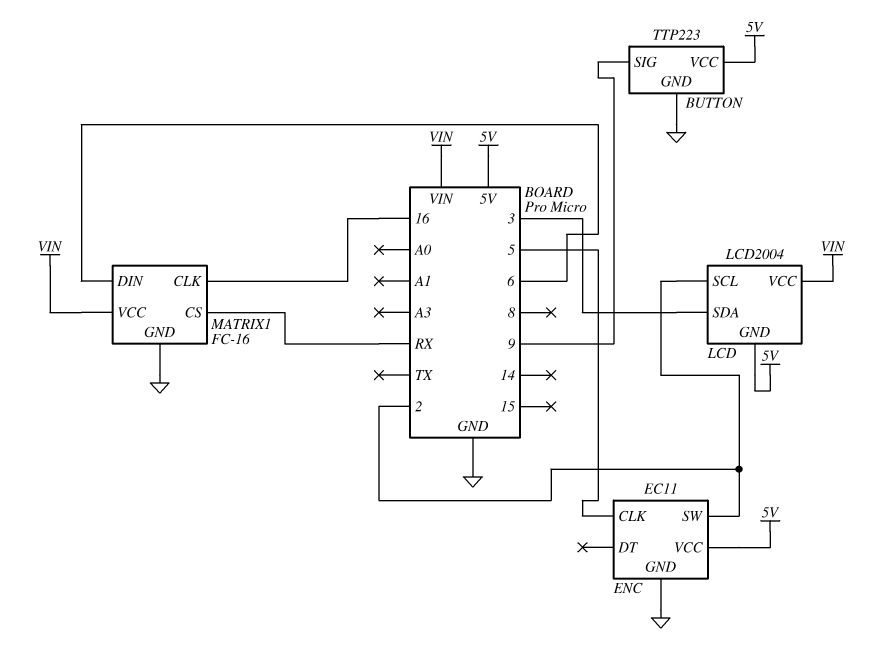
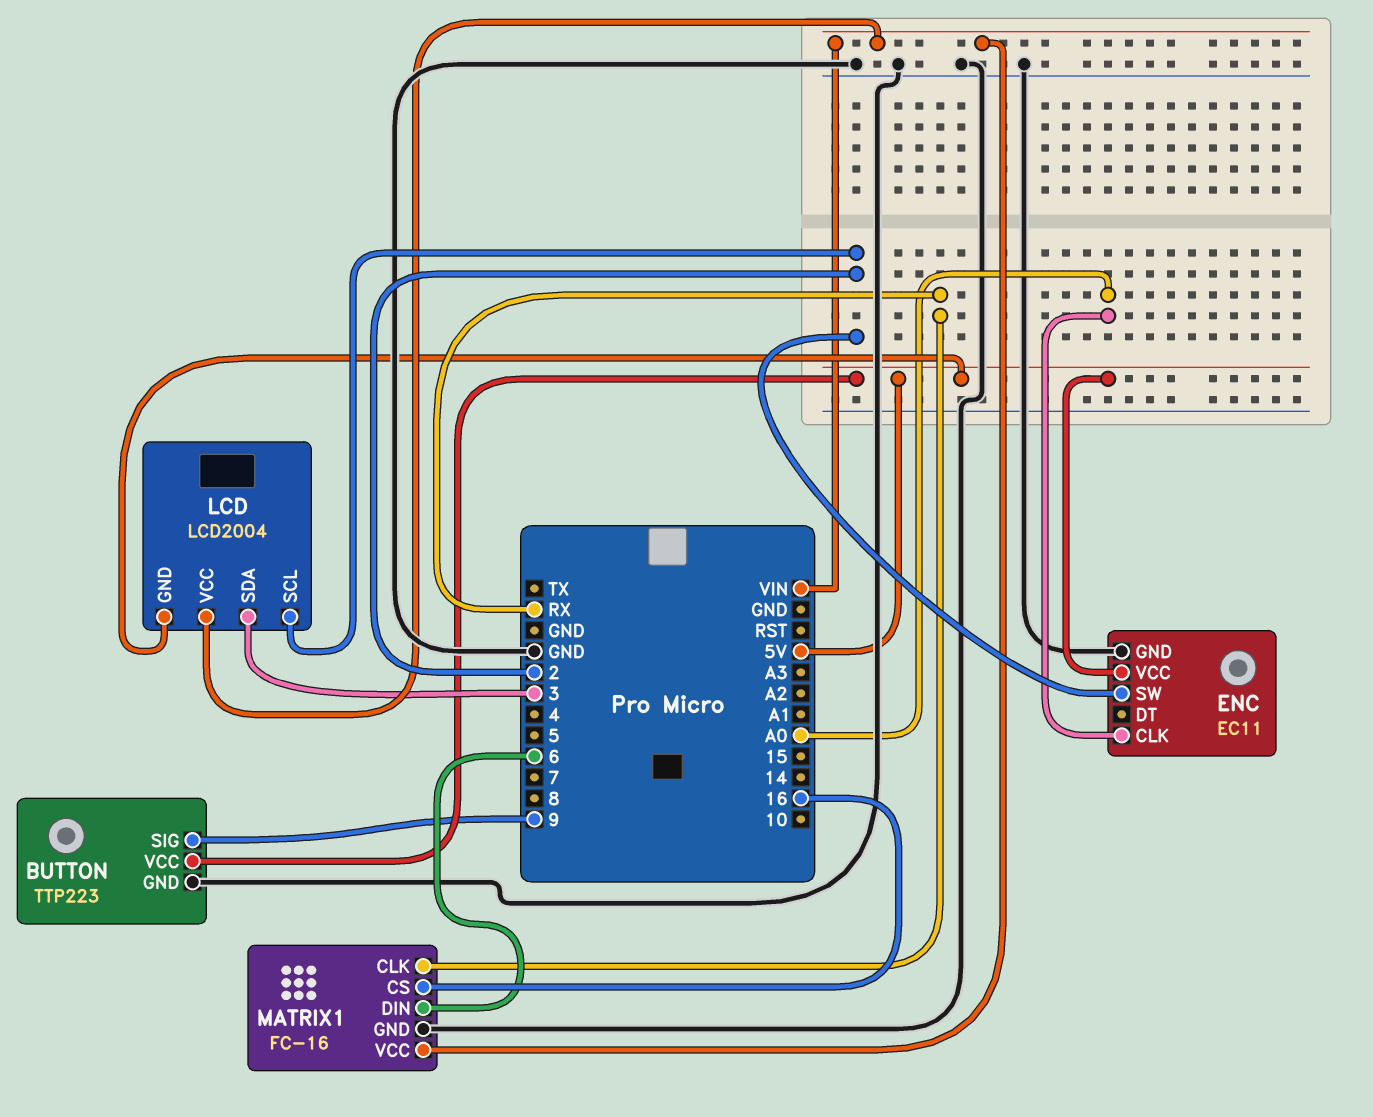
ENC pin CLK: 5 -> A0
MATRIX1 pin CLK: 16 -> RX
MATRIX1 pin CS: RX -> 16

